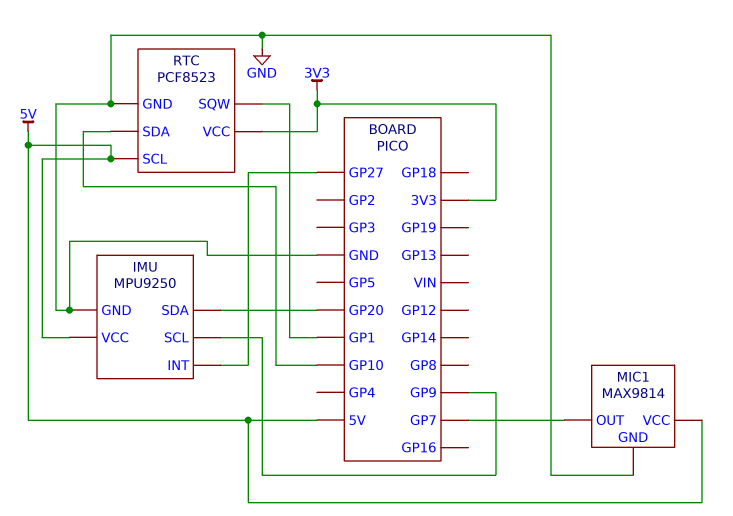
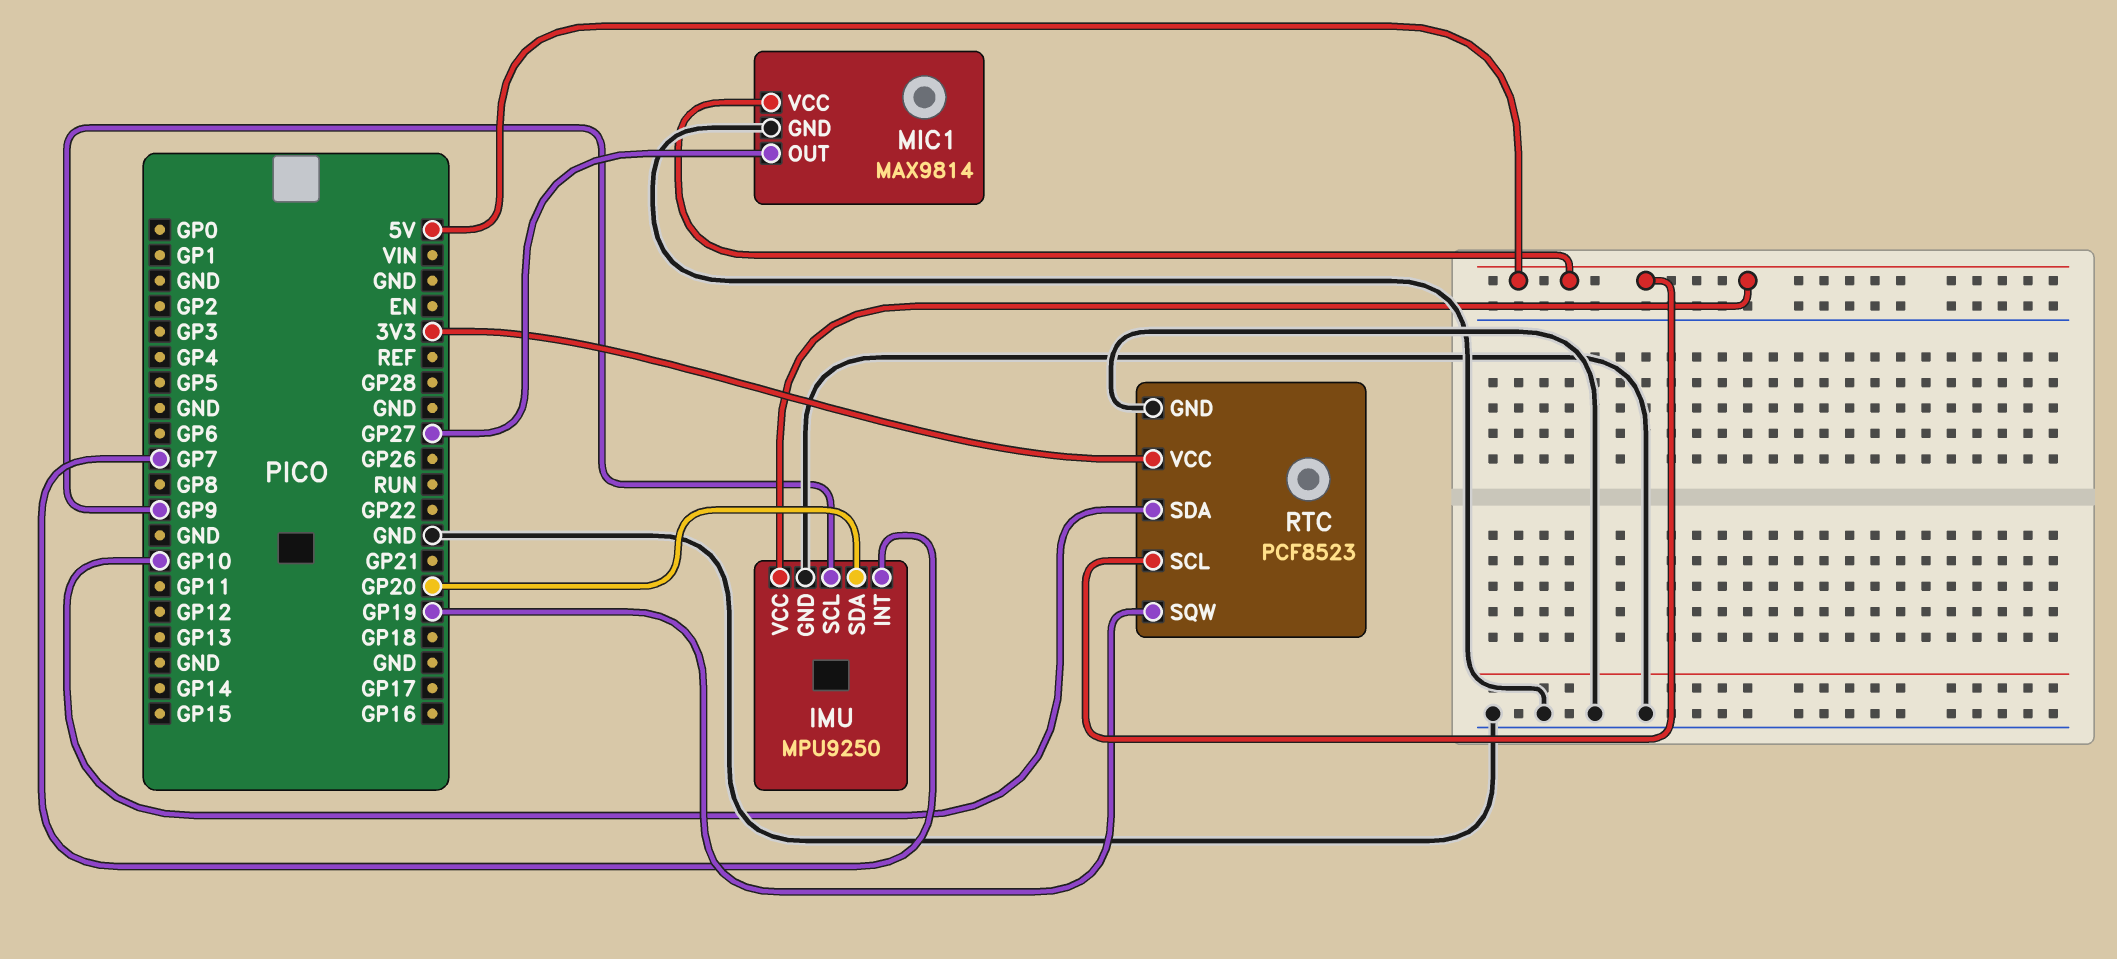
IMU pin INT: GP27 -> GP7
MIC1 pin OUT: GP7 -> GP27
RTC pin SQW: GP1 -> GP19

